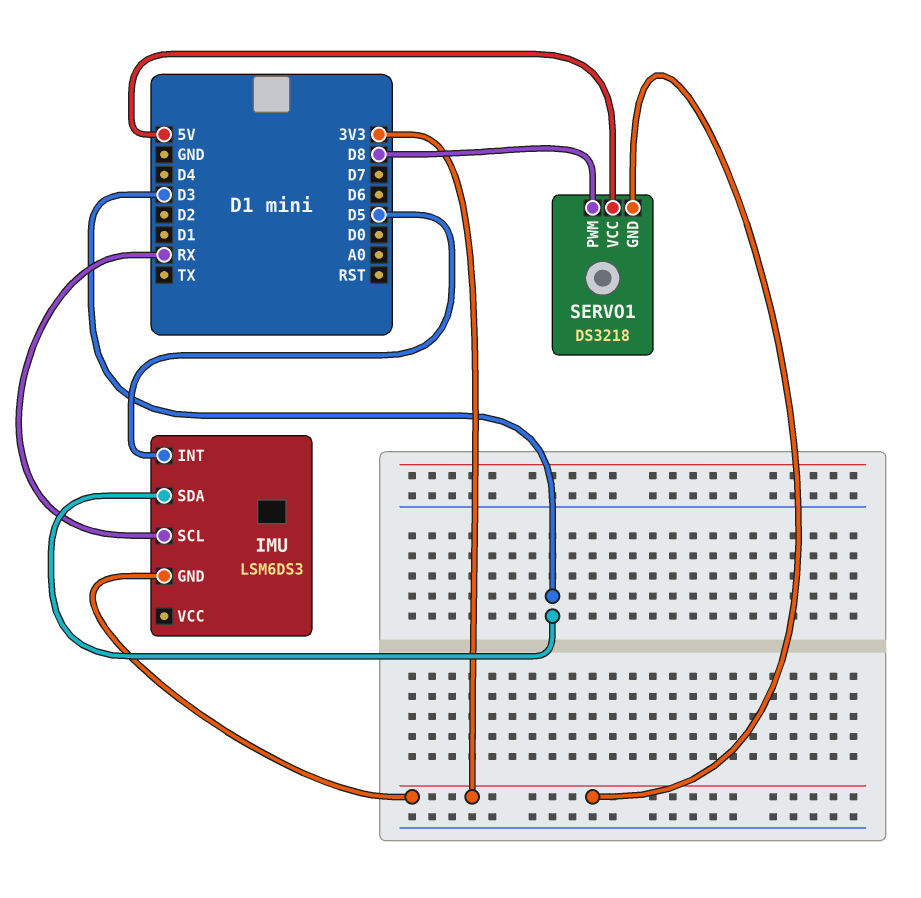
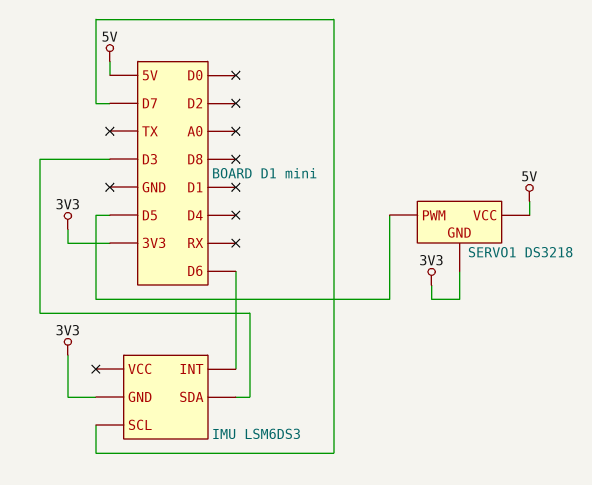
IMU pin INT: D5 -> D6
IMU pin SCL: RX -> D7
SERVO1 pin PWM: D8 -> D5

